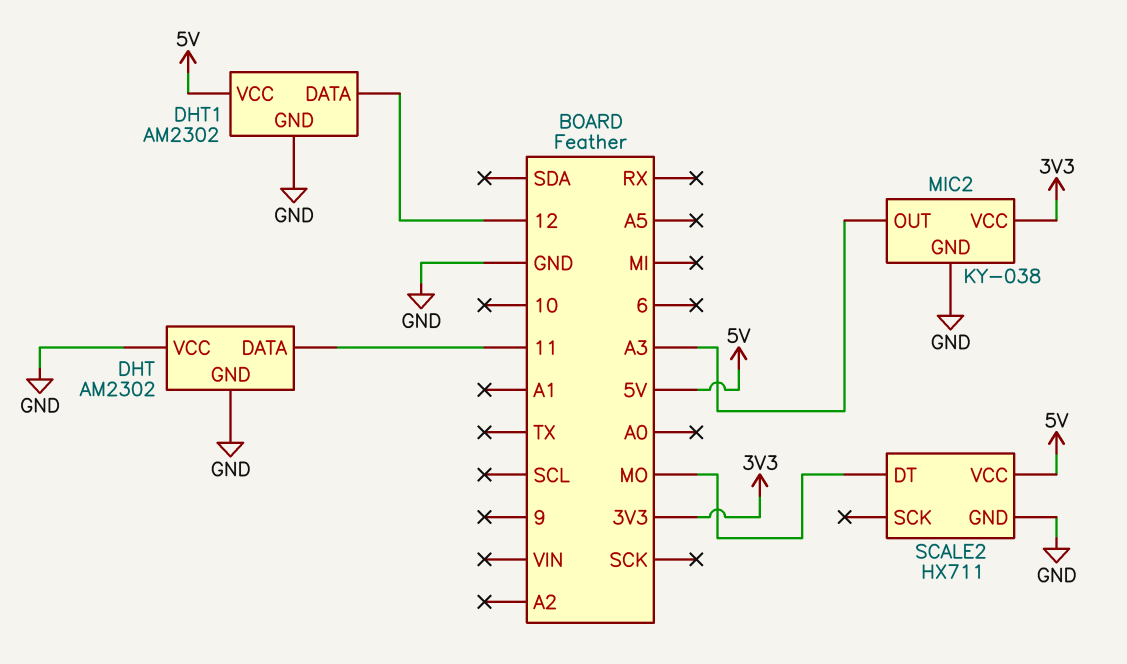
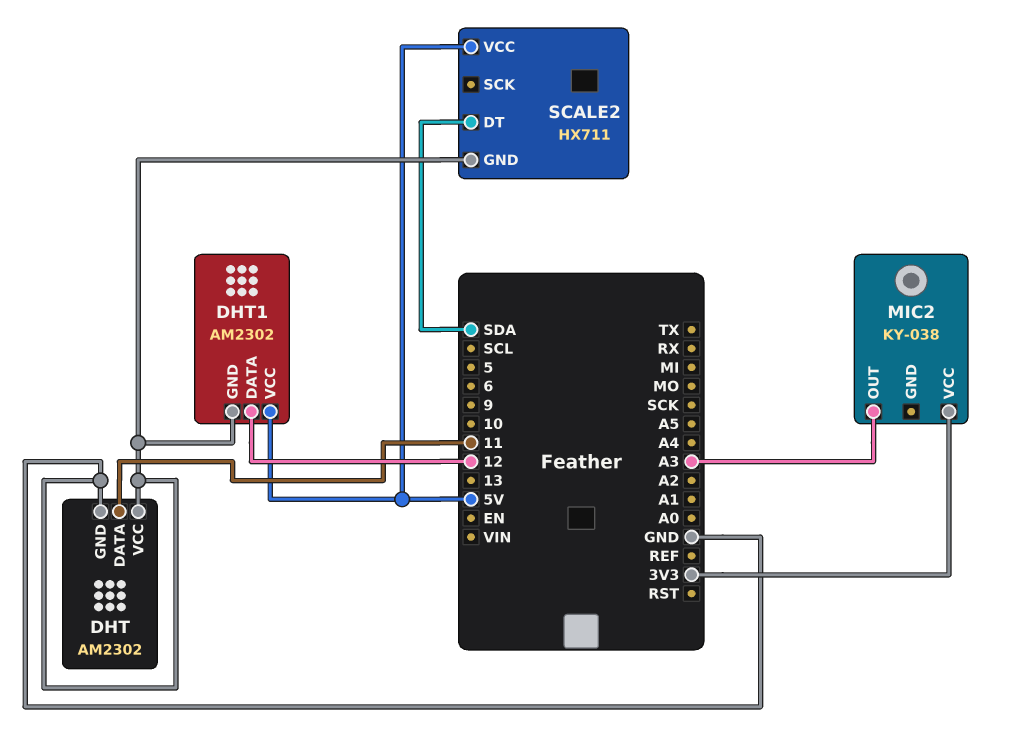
MIC2 pin GND: GND -> none
SCALE2 pin DT: MO -> SDA

